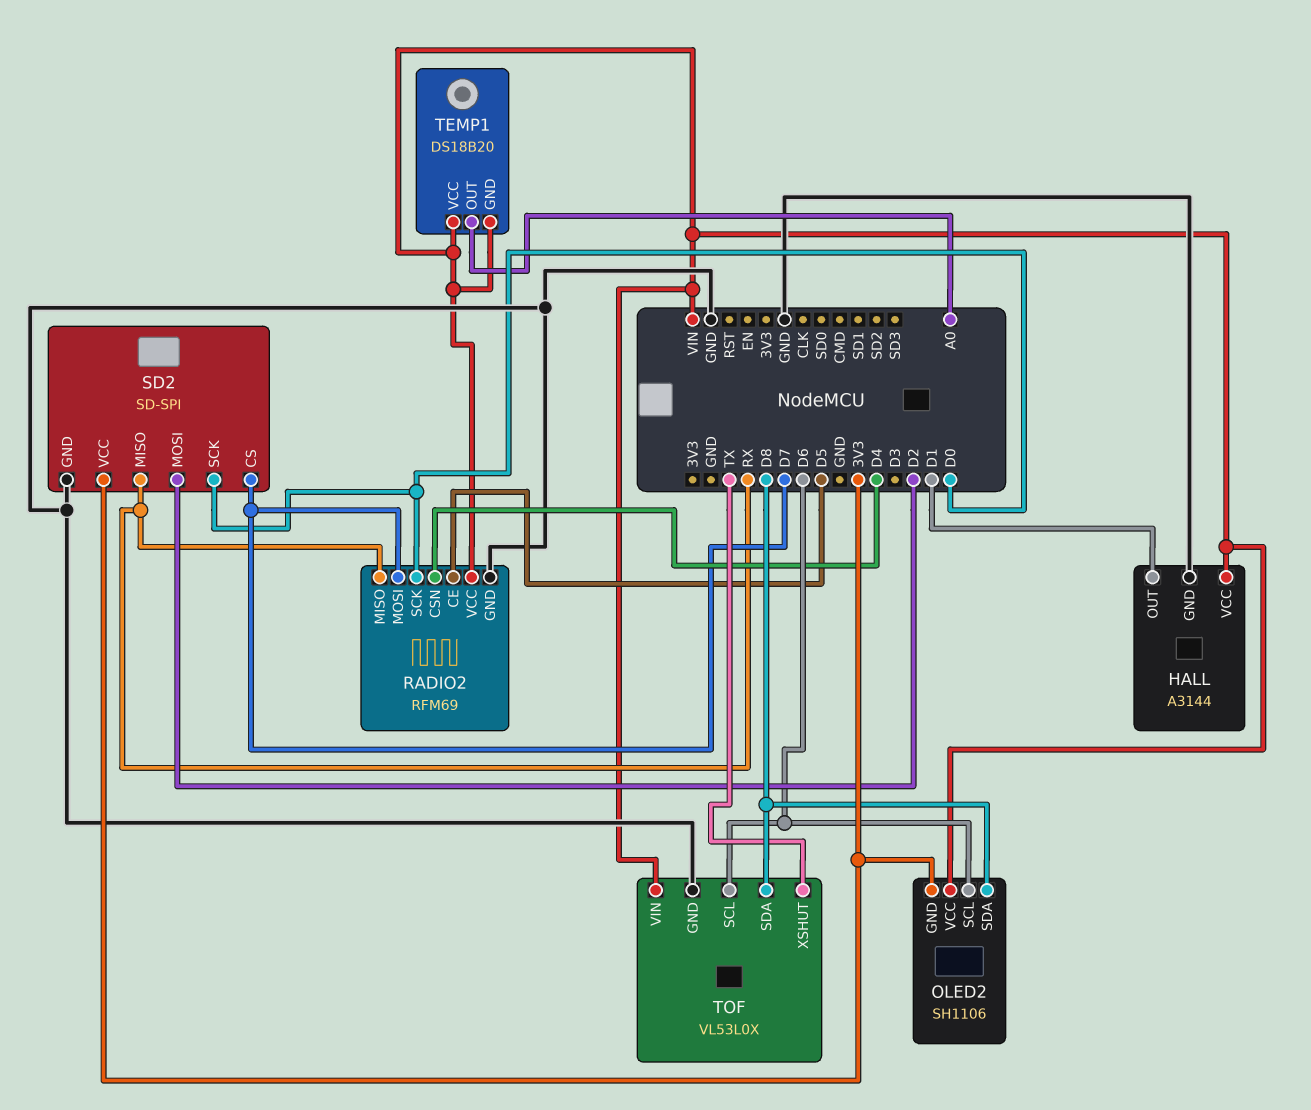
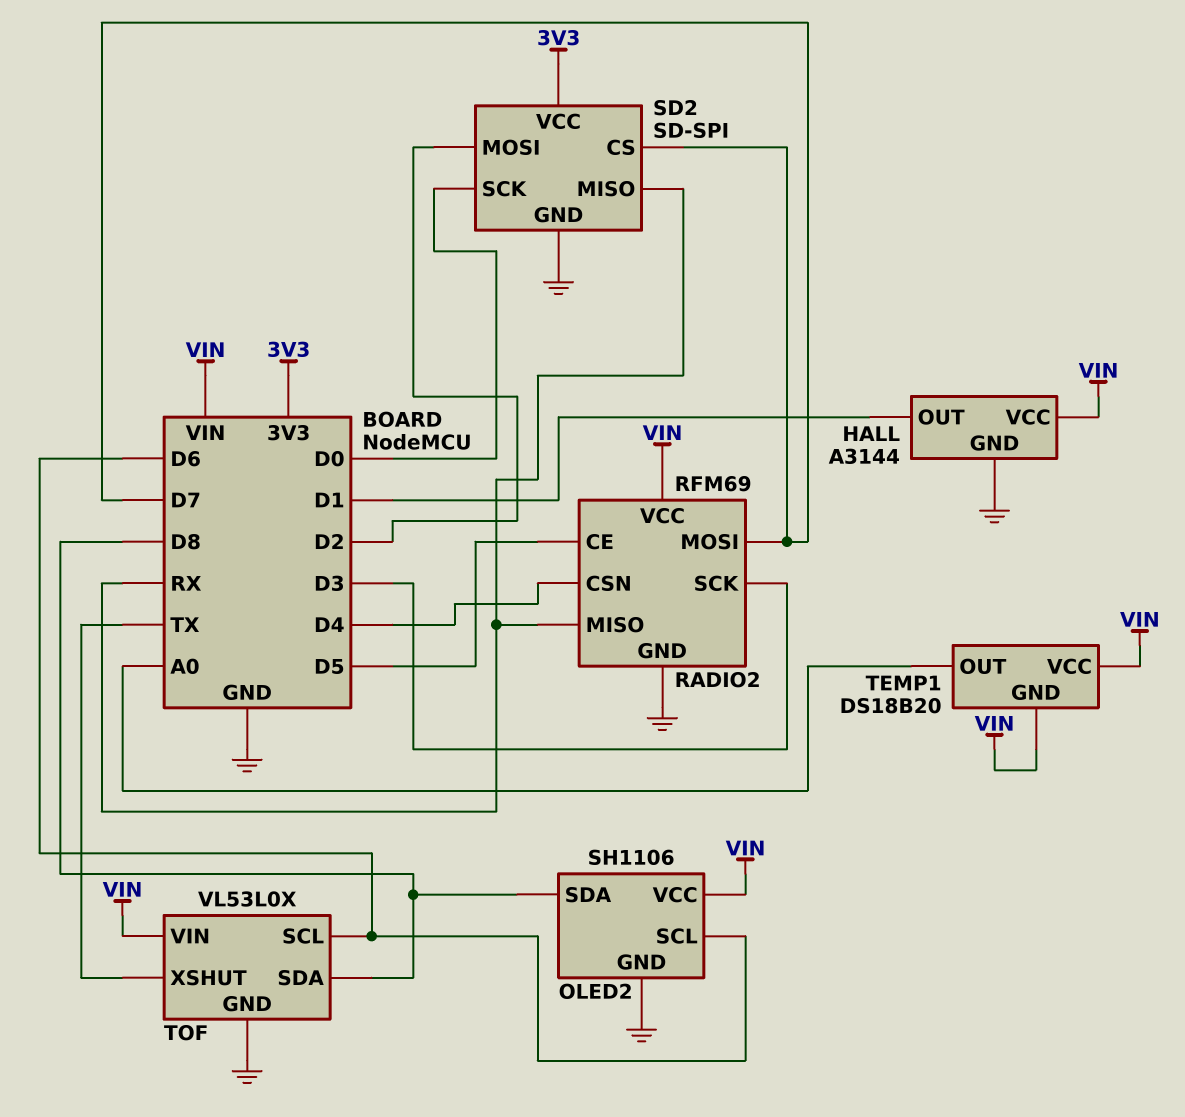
OLED2 pin GND: 3V3 -> GND
RADIO2 pin SCK: D0 -> D3

